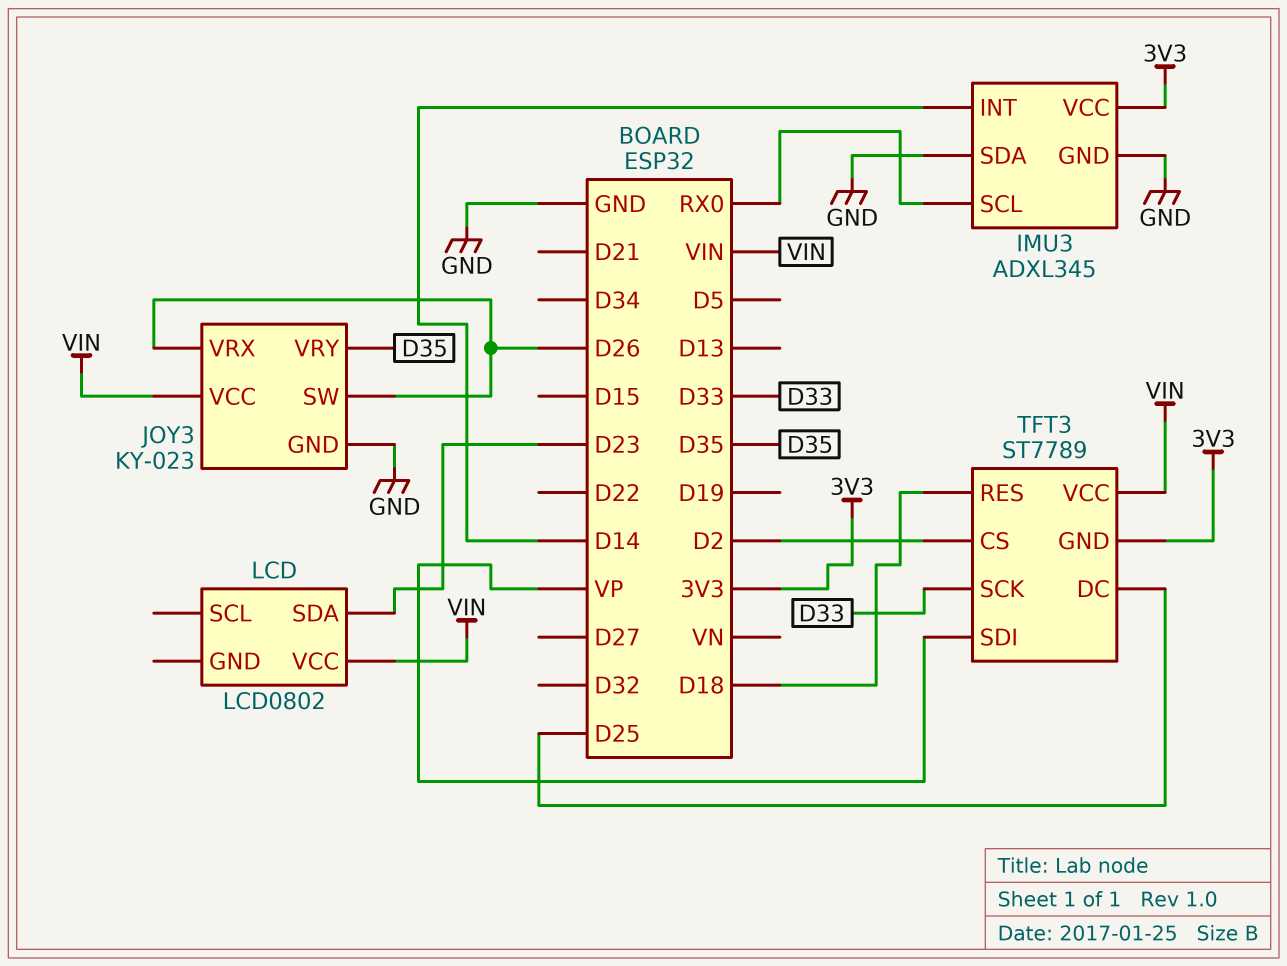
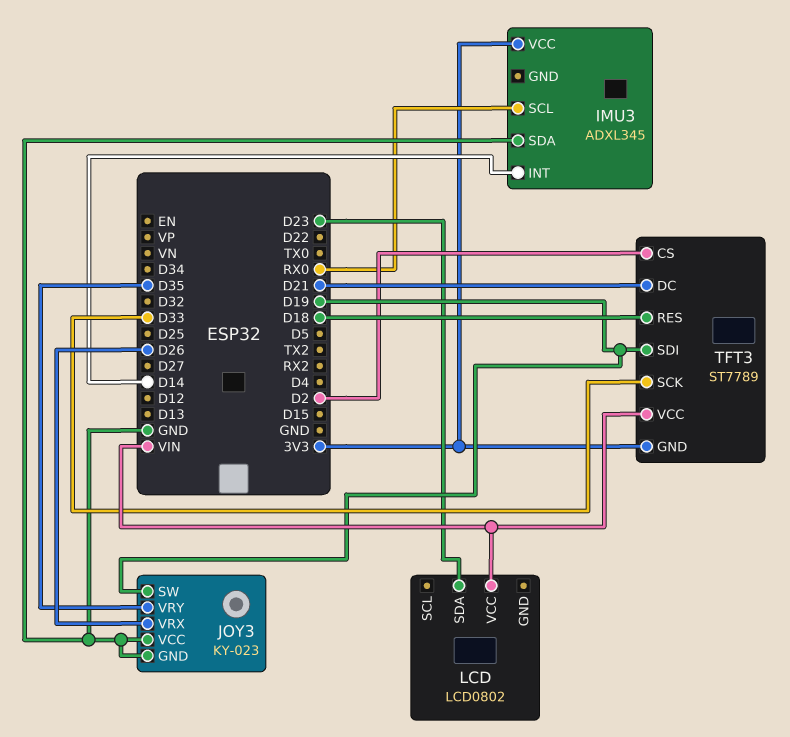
IMU3 pin GND: GND -> none
JOY3 pin SW: D26 -> D19
JOY3 pin VCC: VIN -> GND
TFT3 pin DC: D25 -> D21
TFT3 pin SDI: VP -> D19

